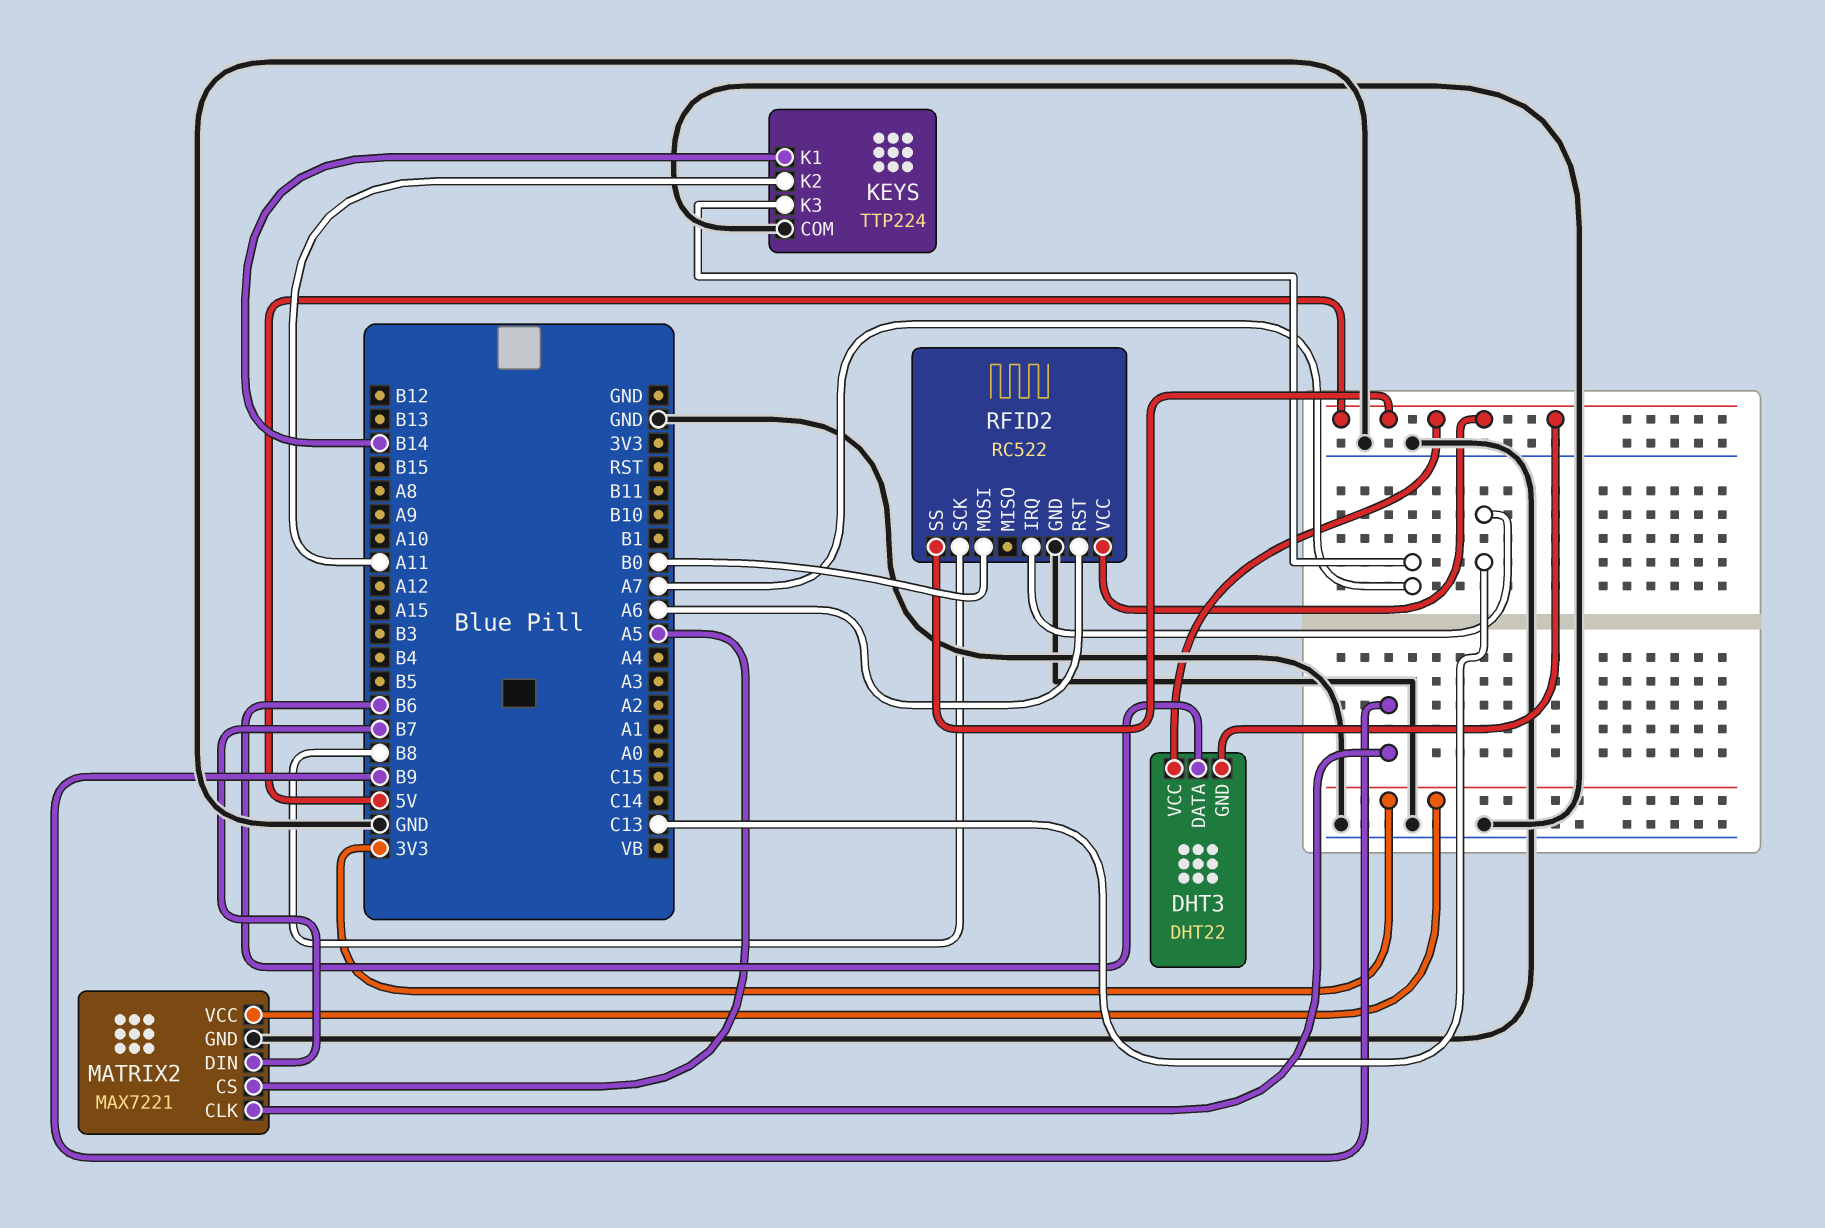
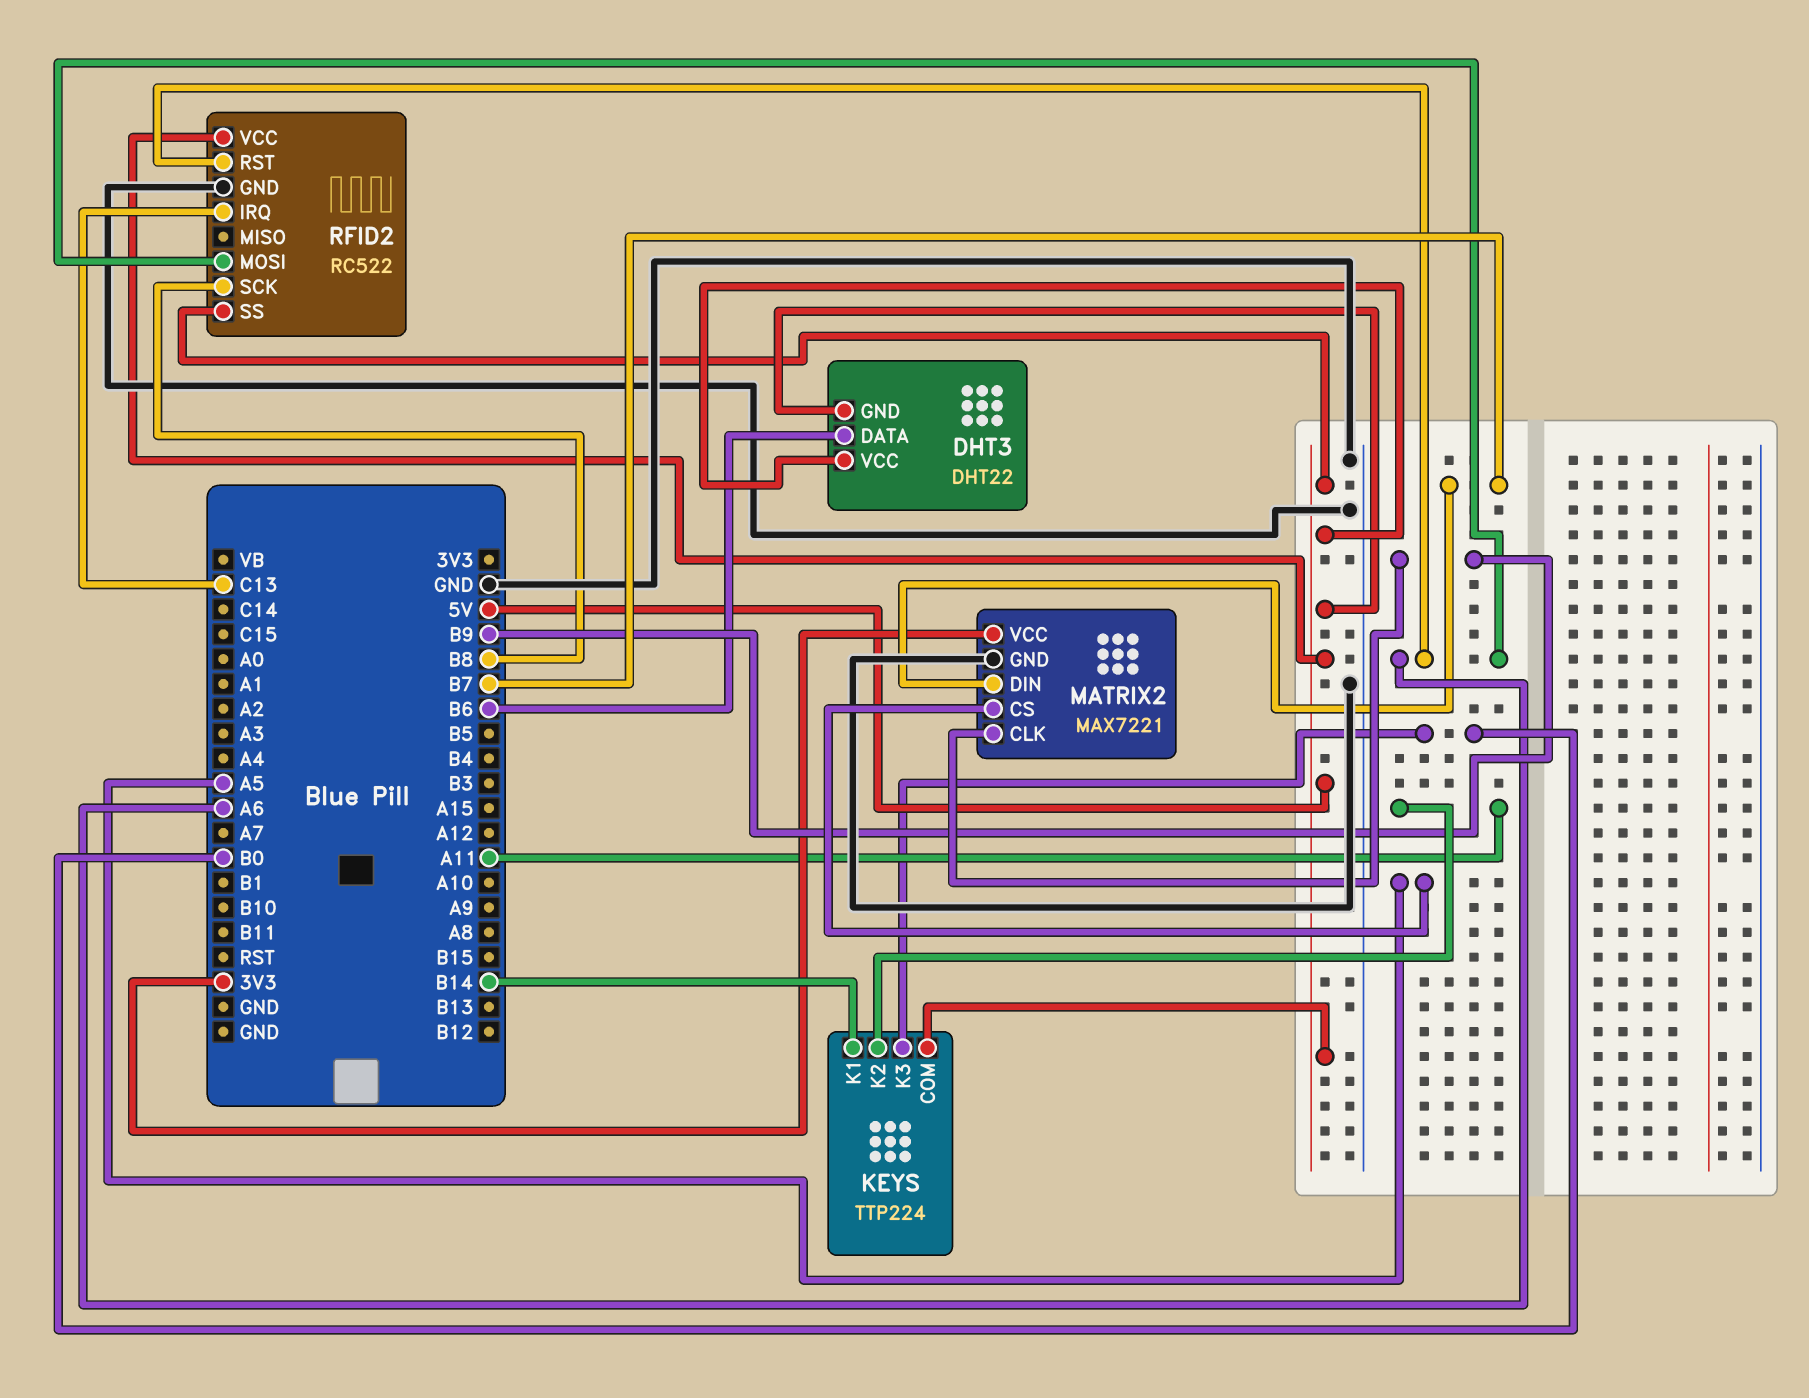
KEYS pin COM: GND -> 5V
KEYS pin K3: A7 -> B0
RFID2 pin MOSI: B0 -> A6

